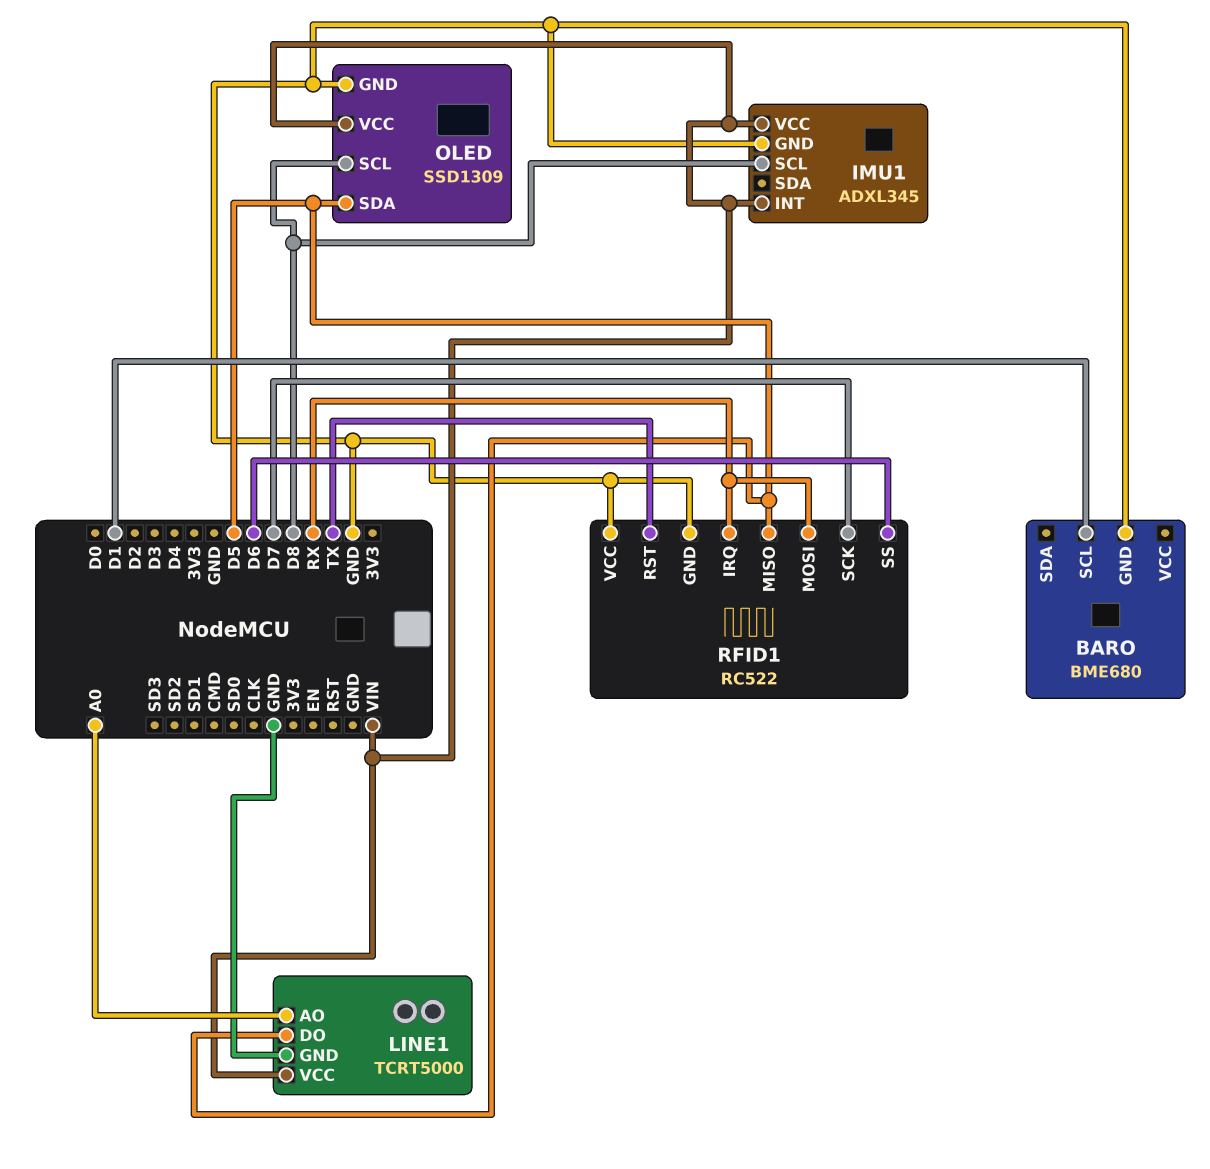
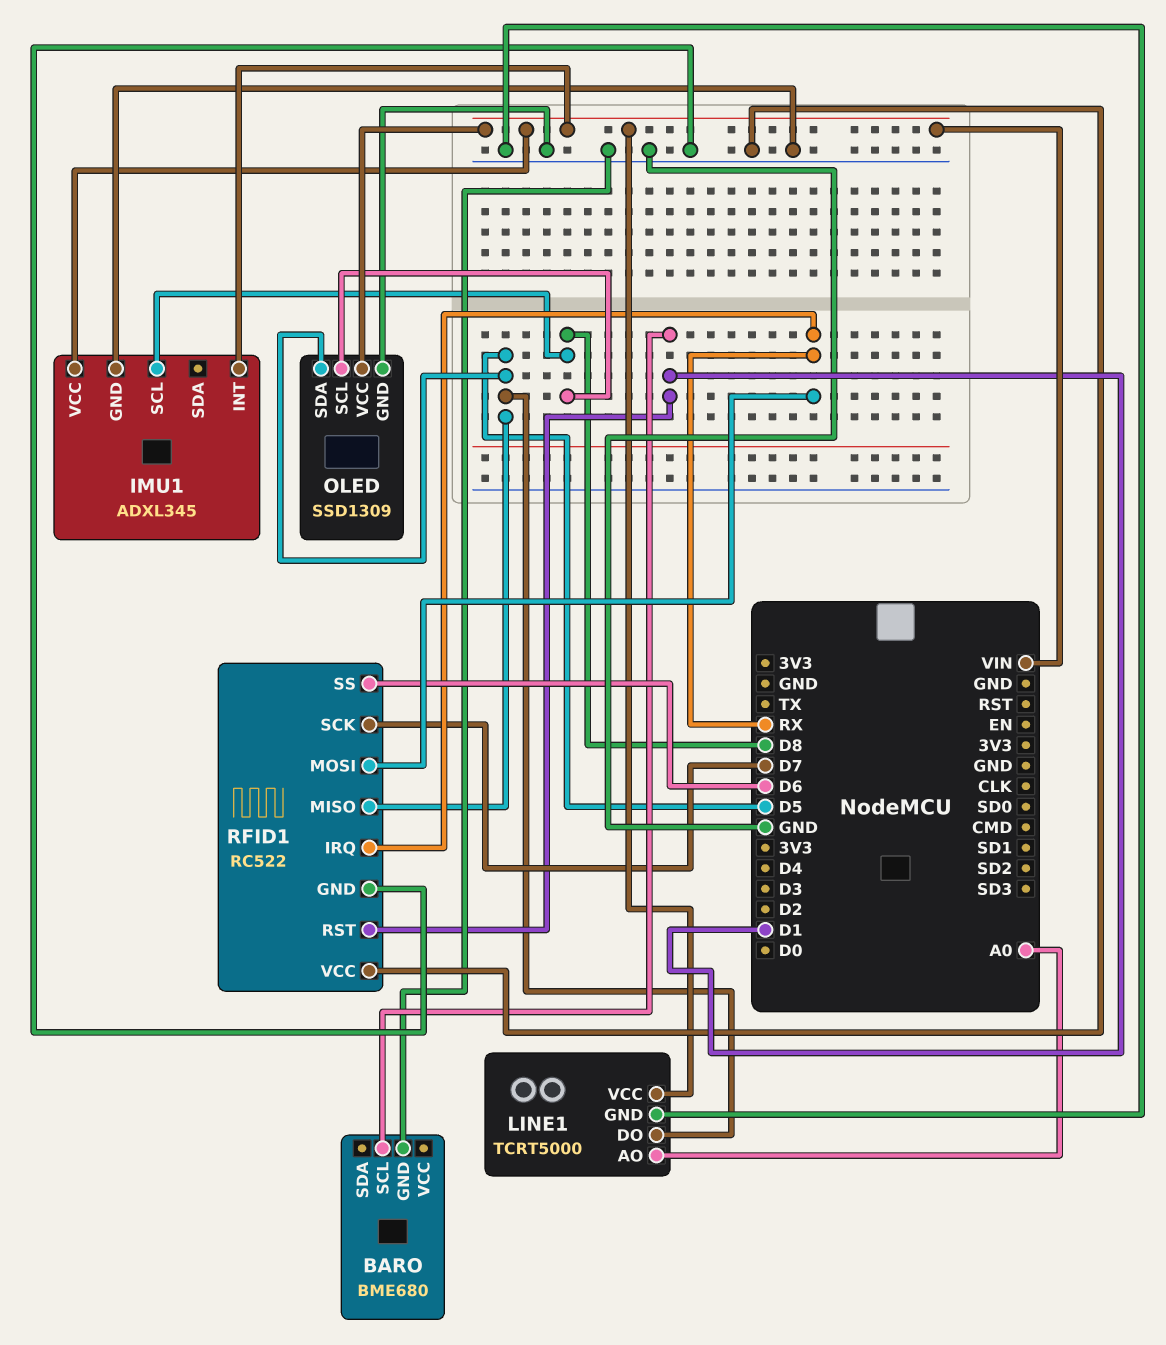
RFID1 pin RST: TX -> D1

